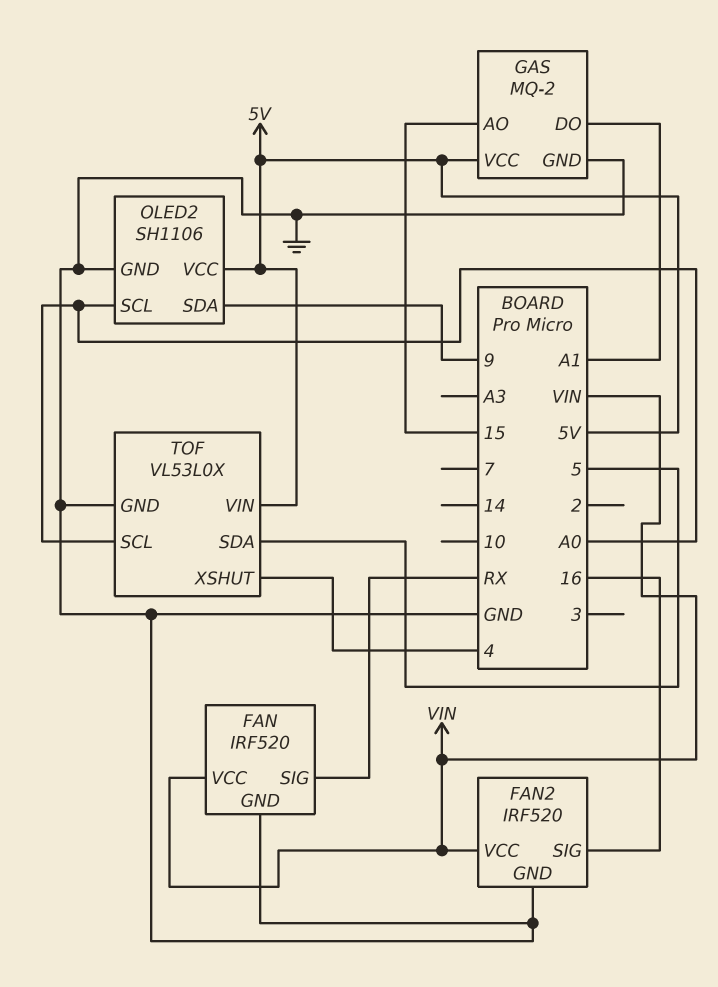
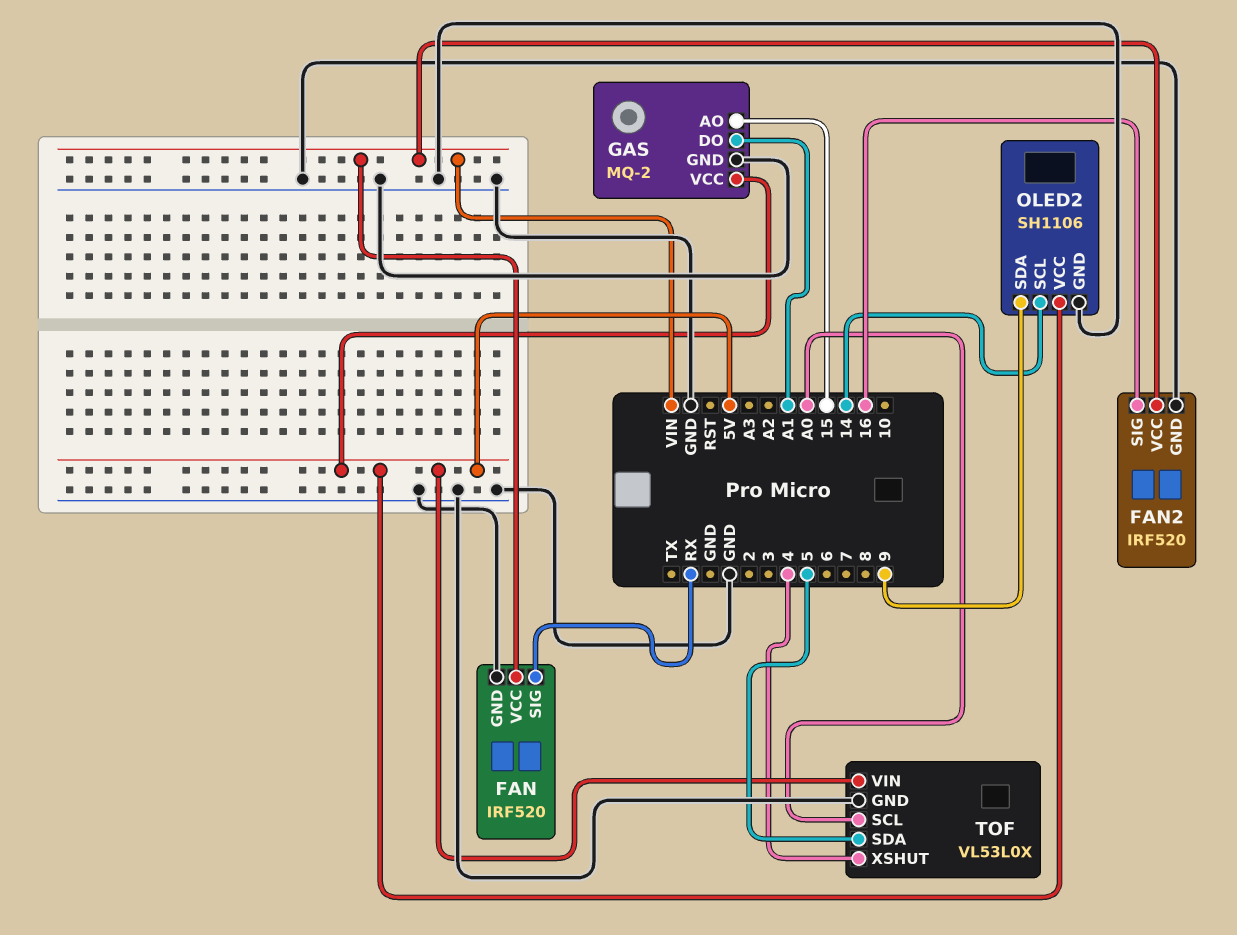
OLED2 pin SCL: A0 -> 14

